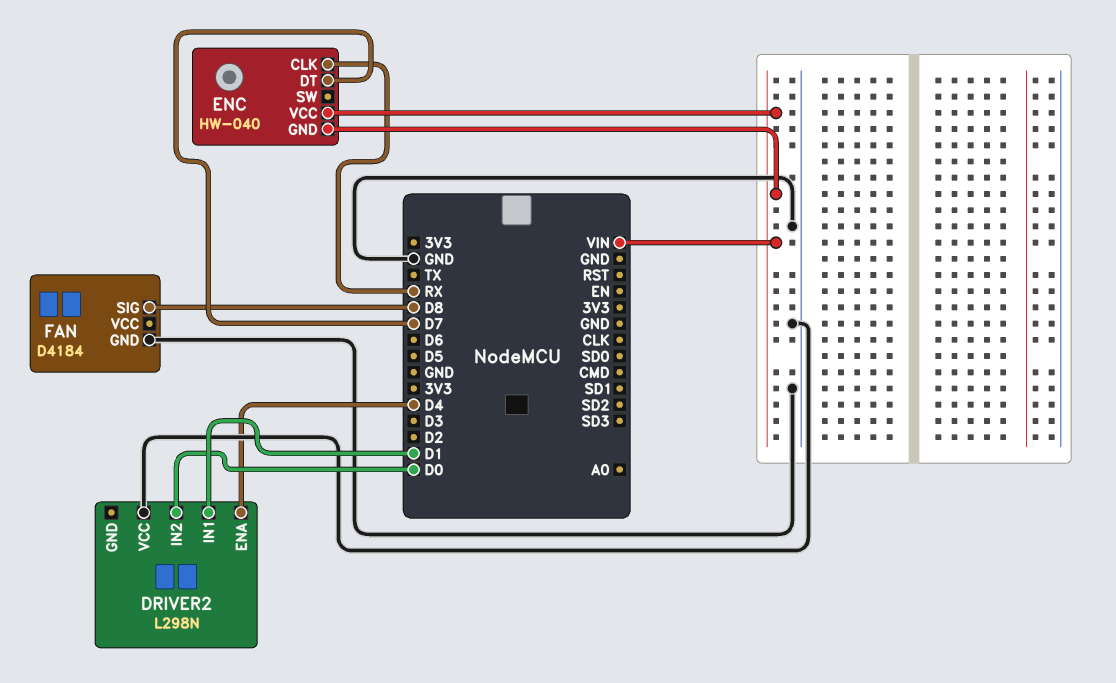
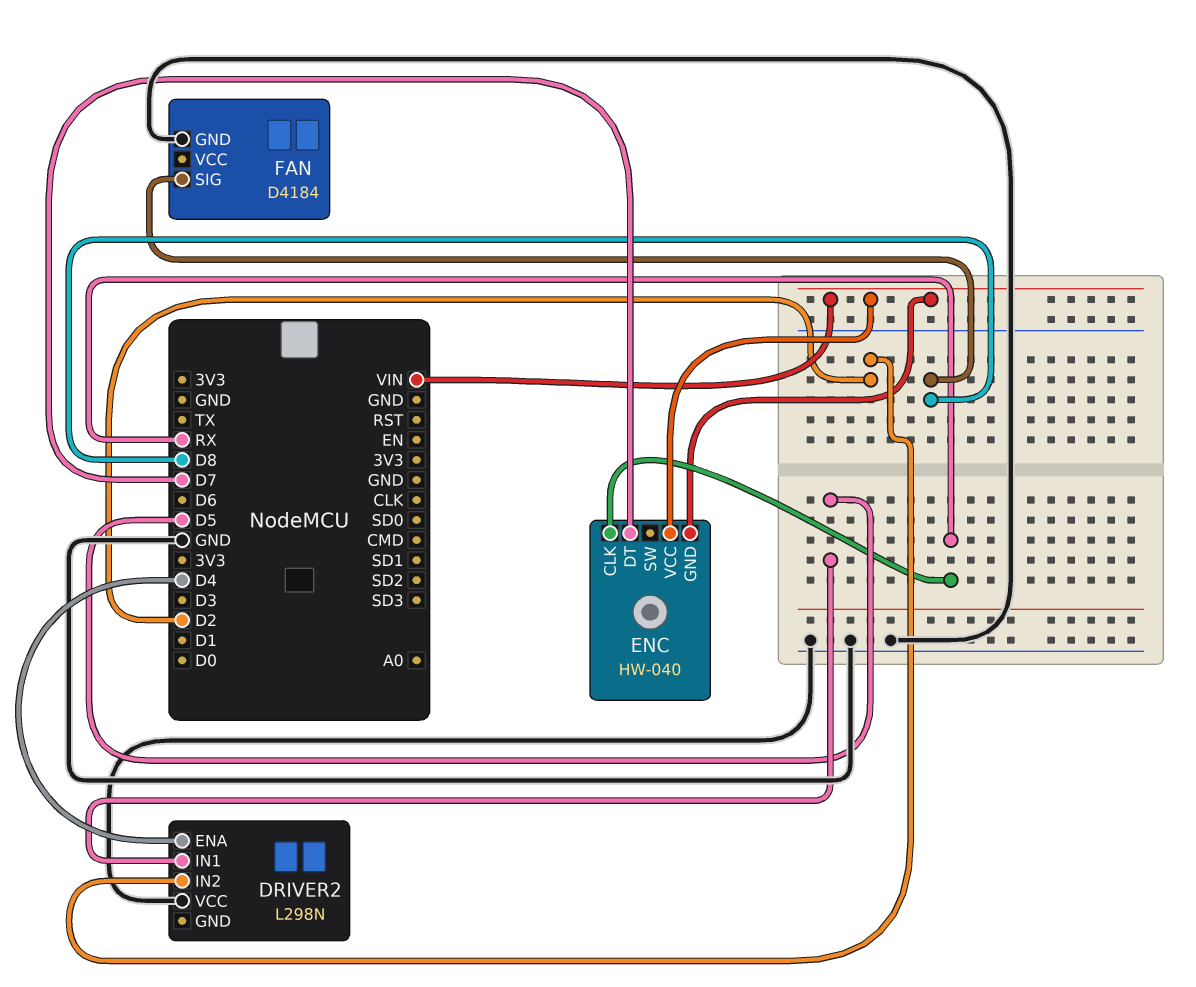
DRIVER2 pin IN1: D1 -> D5
DRIVER2 pin IN2: D0 -> D2

